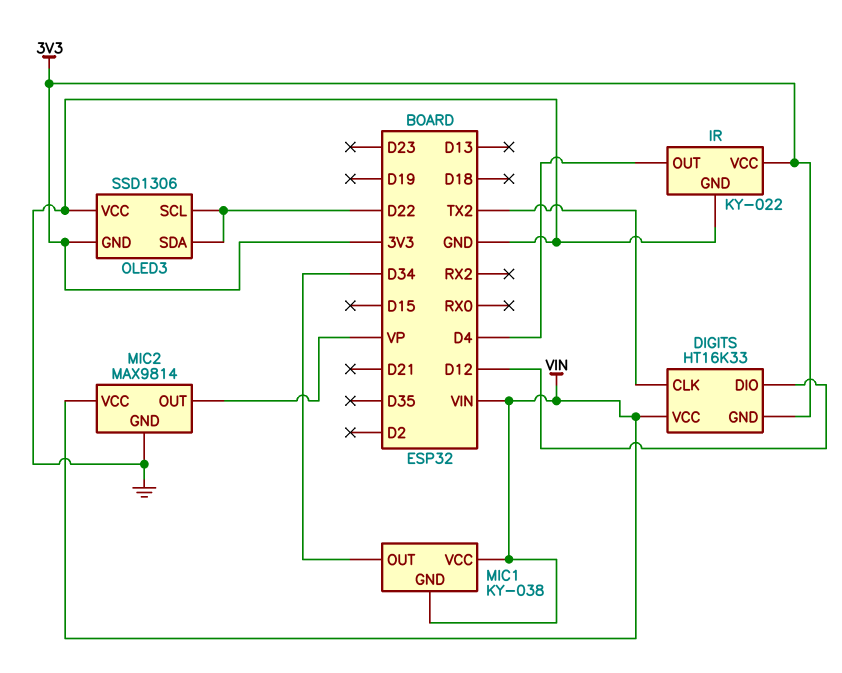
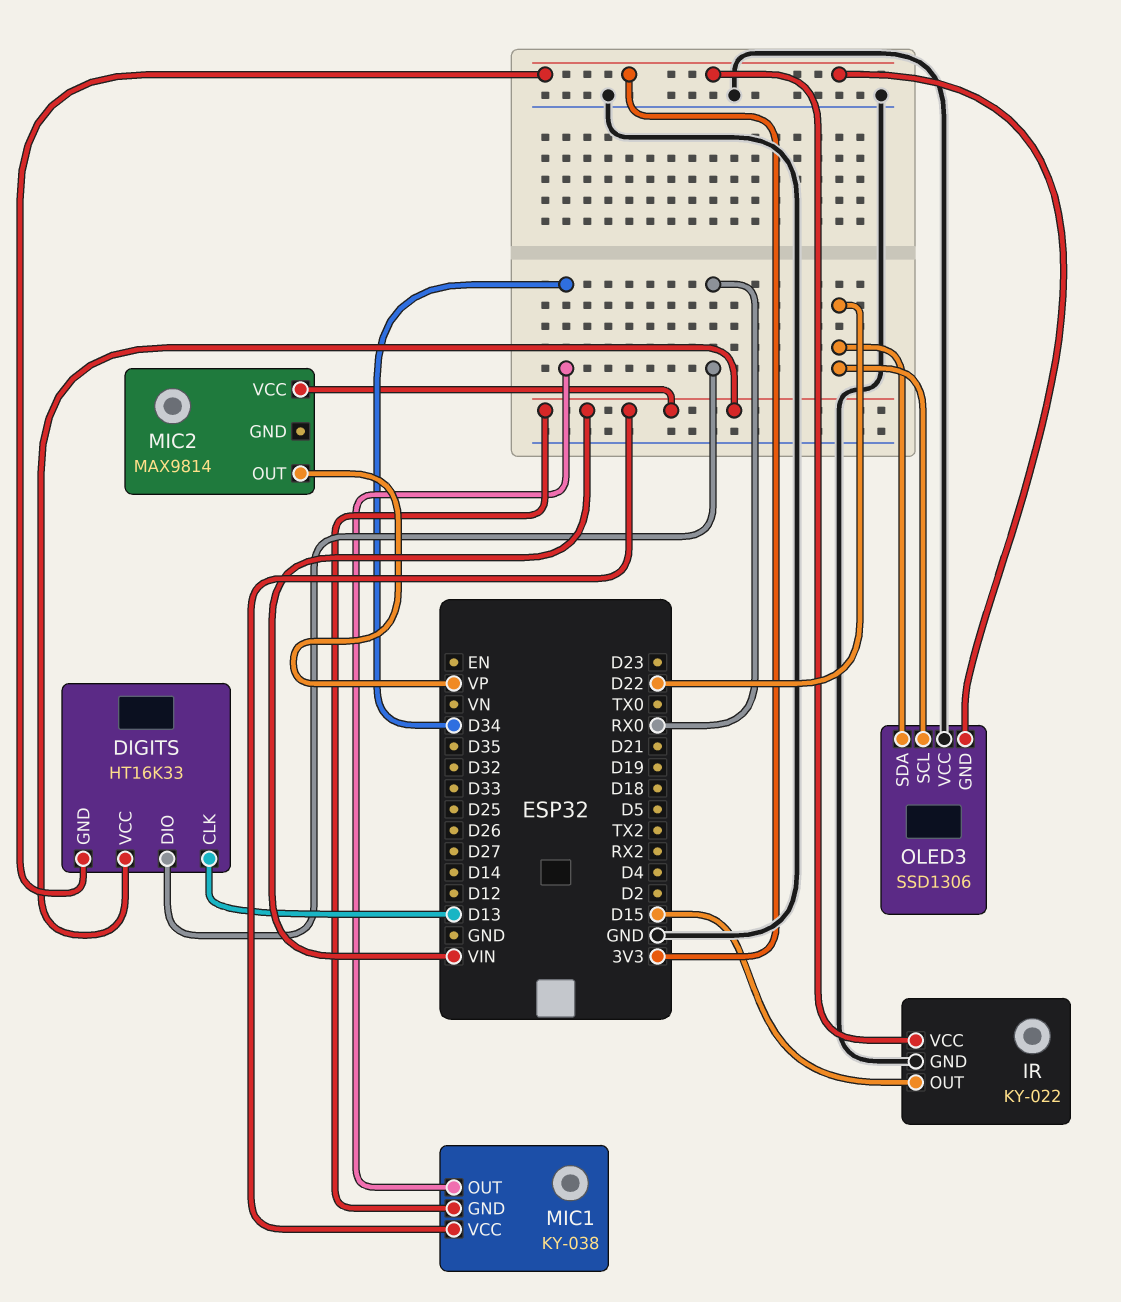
DIGITS pin CLK: TX2 -> D13
DIGITS pin DIO: D12 -> RX0
IR pin OUT: D4 -> D15
MIC2 pin GND: GND -> none

